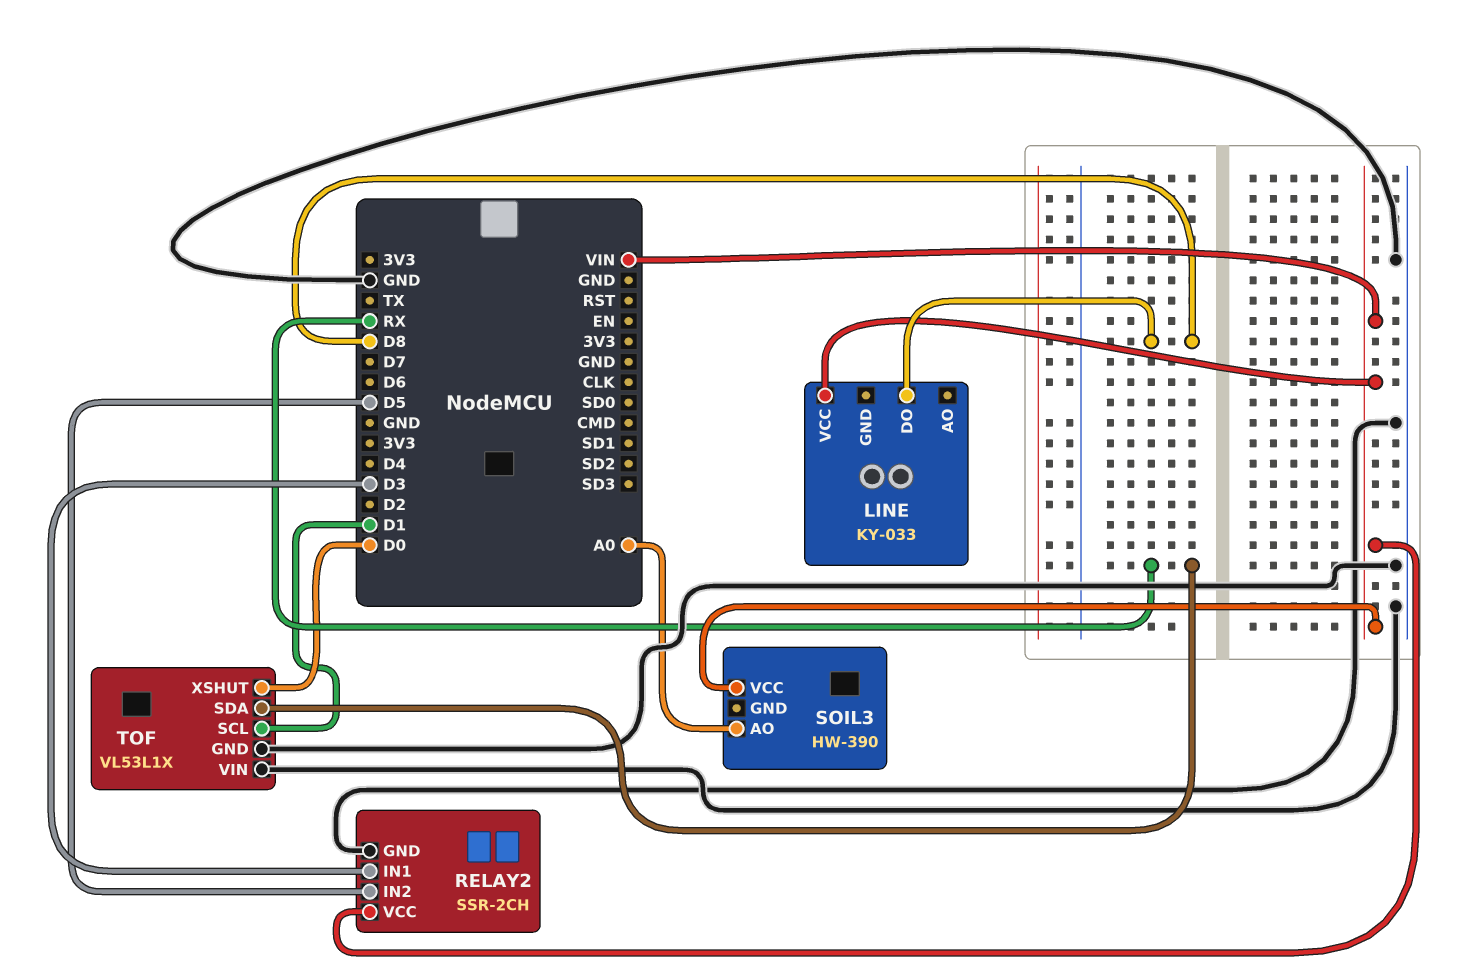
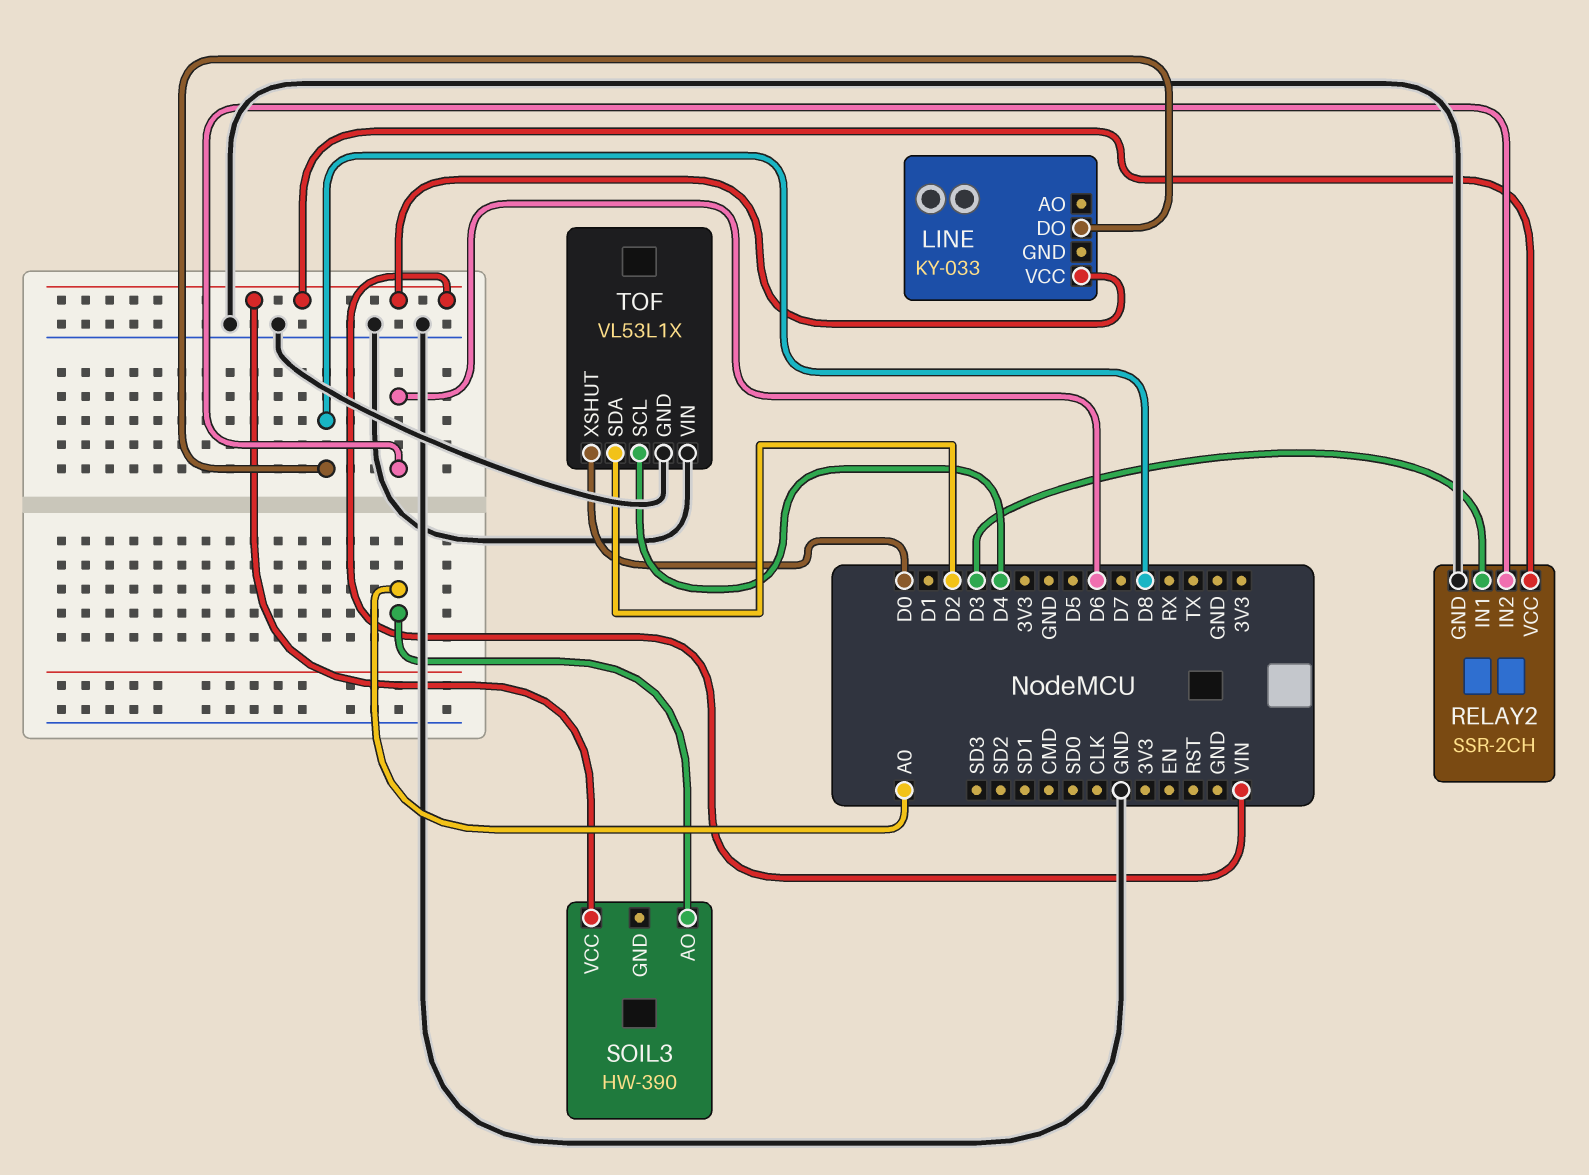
RELAY2 pin IN2: D5 -> D6
TOF pin SCL: D1 -> D4
TOF pin SDA: RX -> D2

